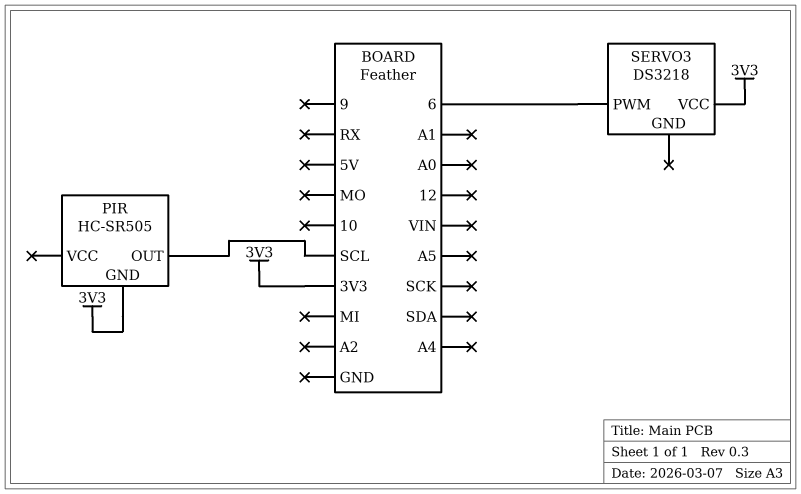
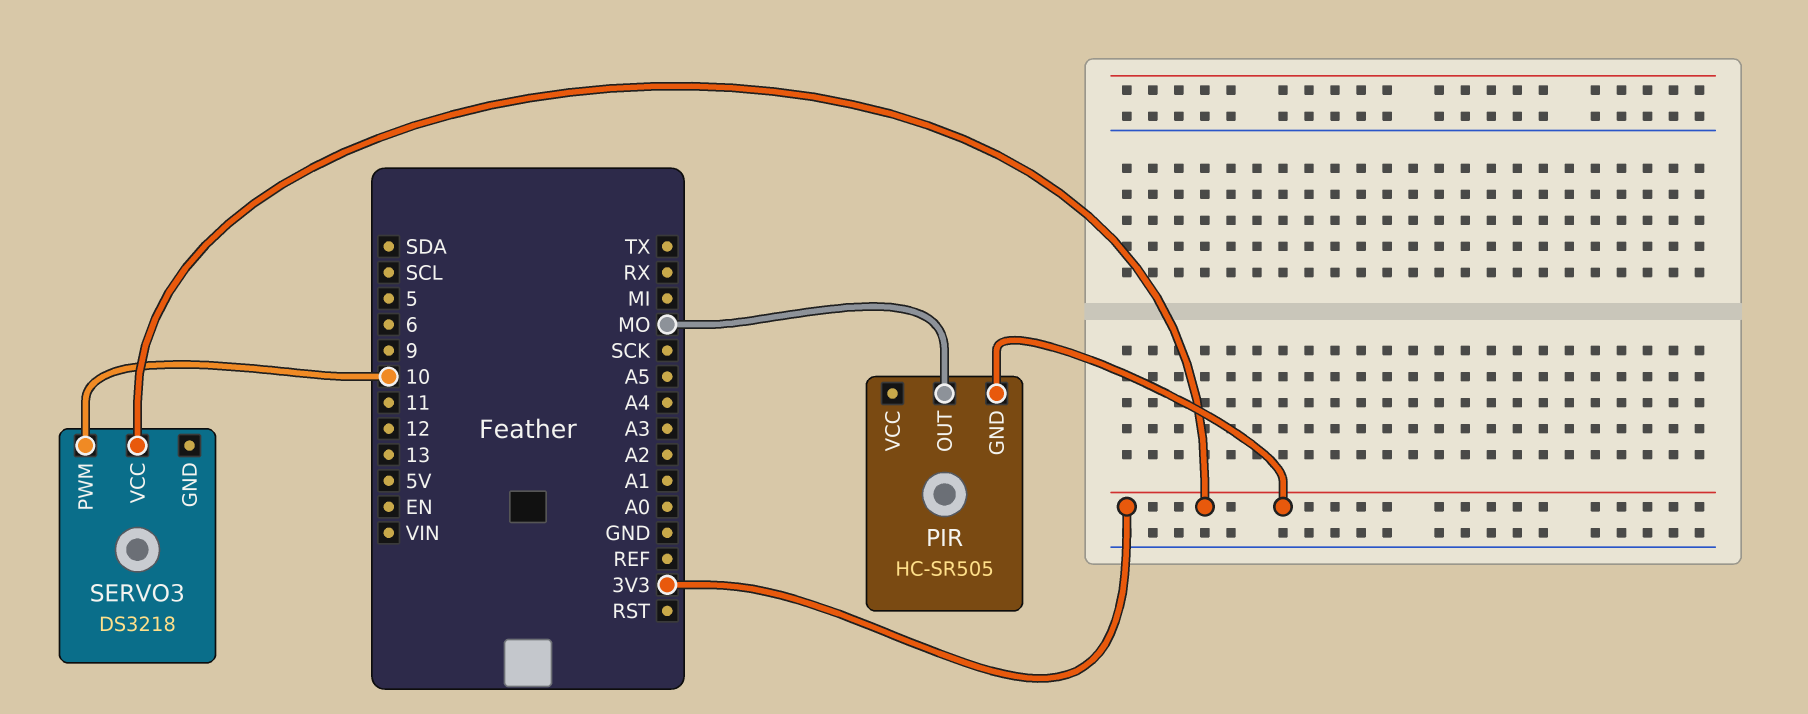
PIR pin OUT: SCL -> MO
SERVO3 pin PWM: 6 -> 10

